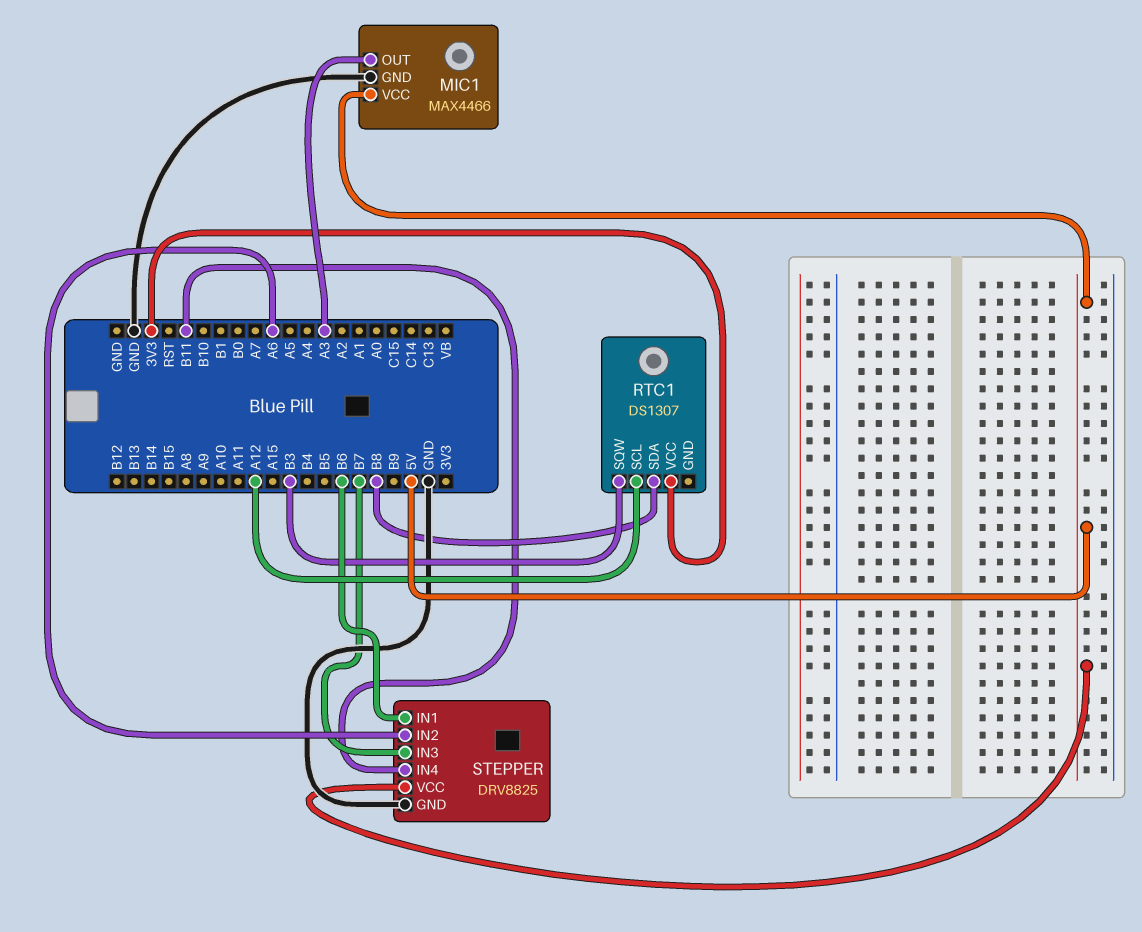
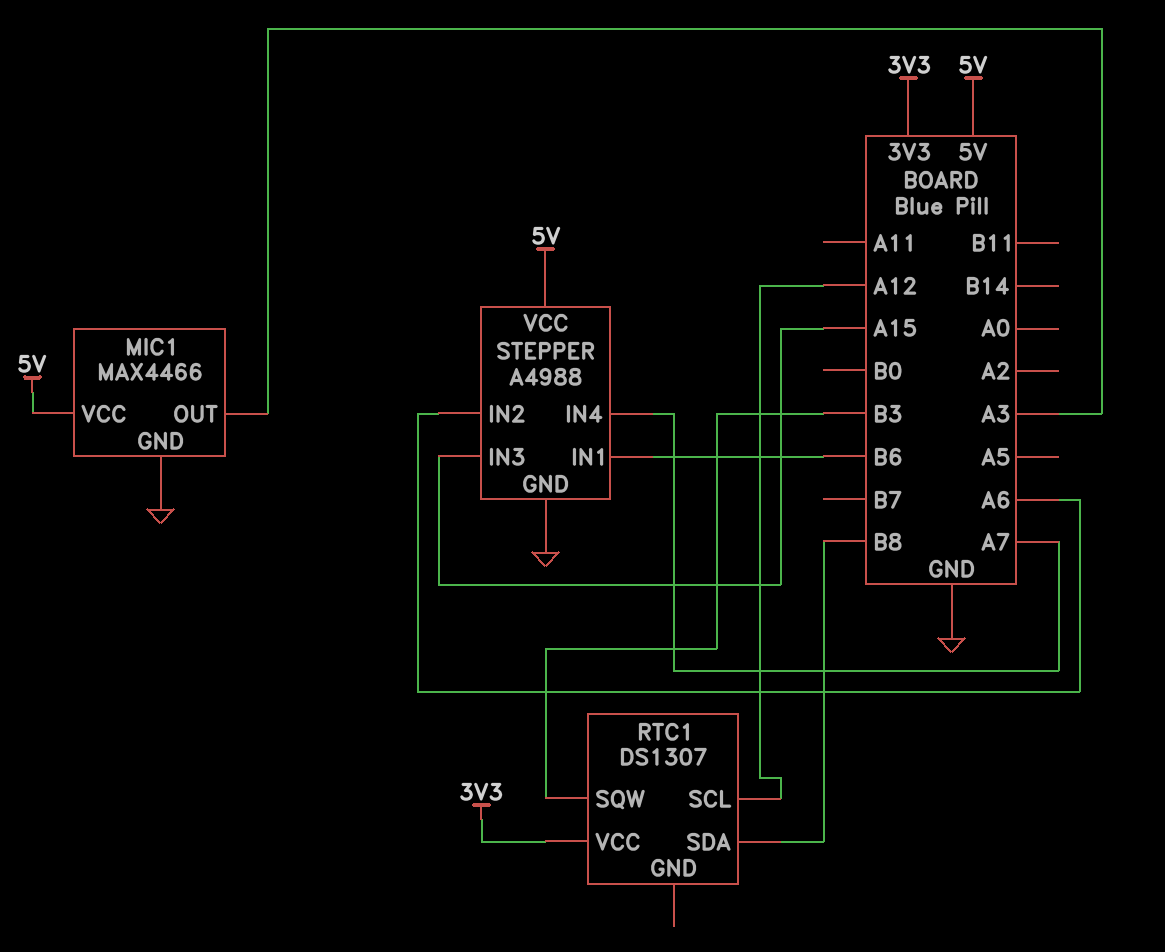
STEPPER: DRV8825 -> A4988
STEPPER pin IN3: B7 -> A15
STEPPER pin IN4: B11 -> A7

